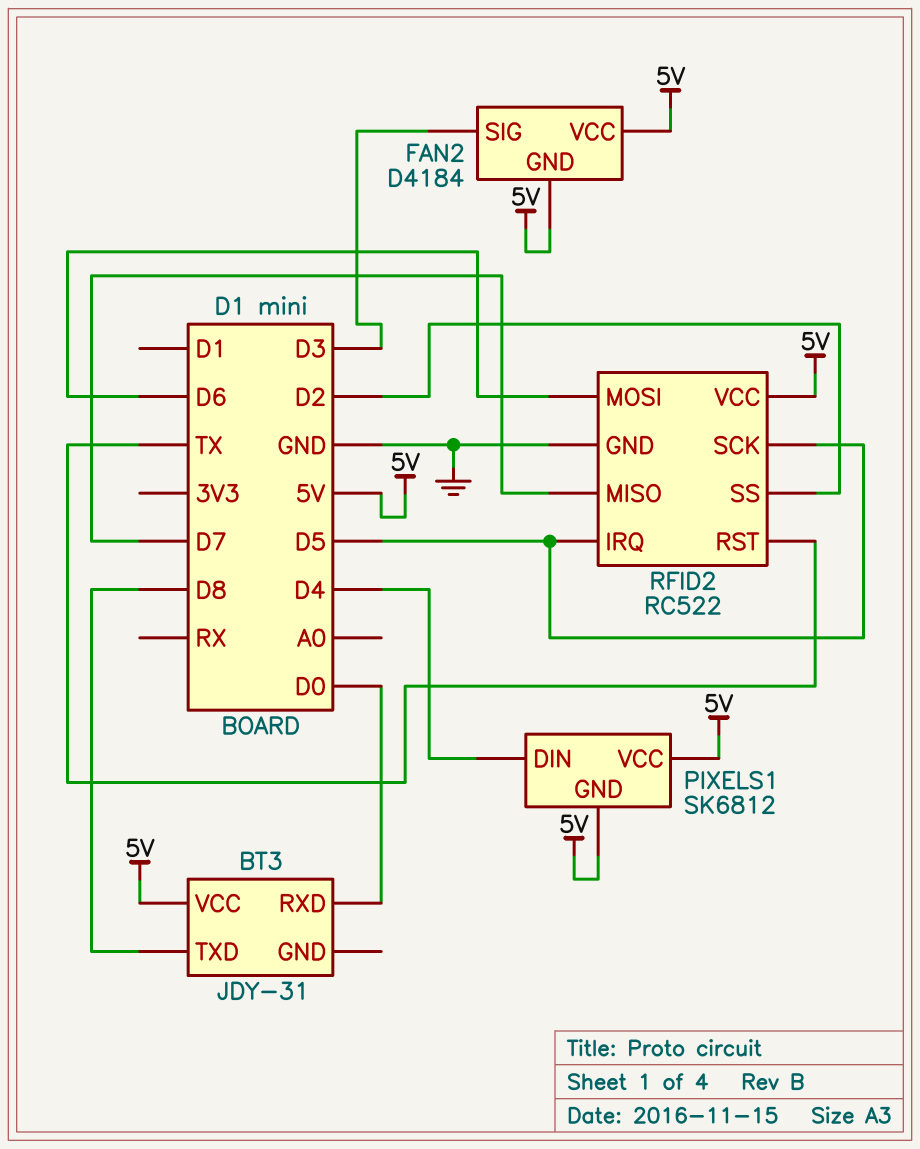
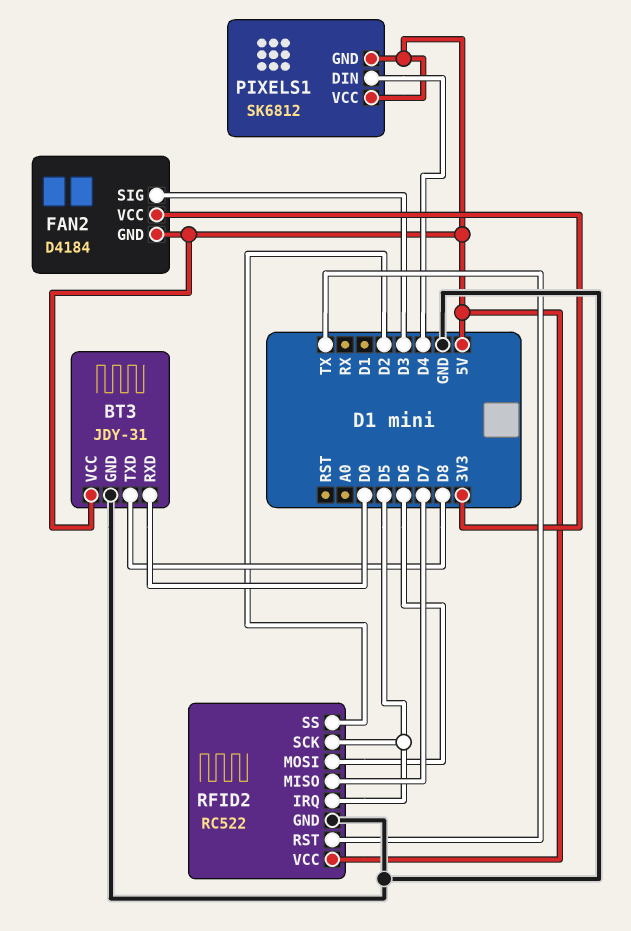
BT3 pin GND: none -> GND
FAN2 pin VCC: 5V -> 3V3

